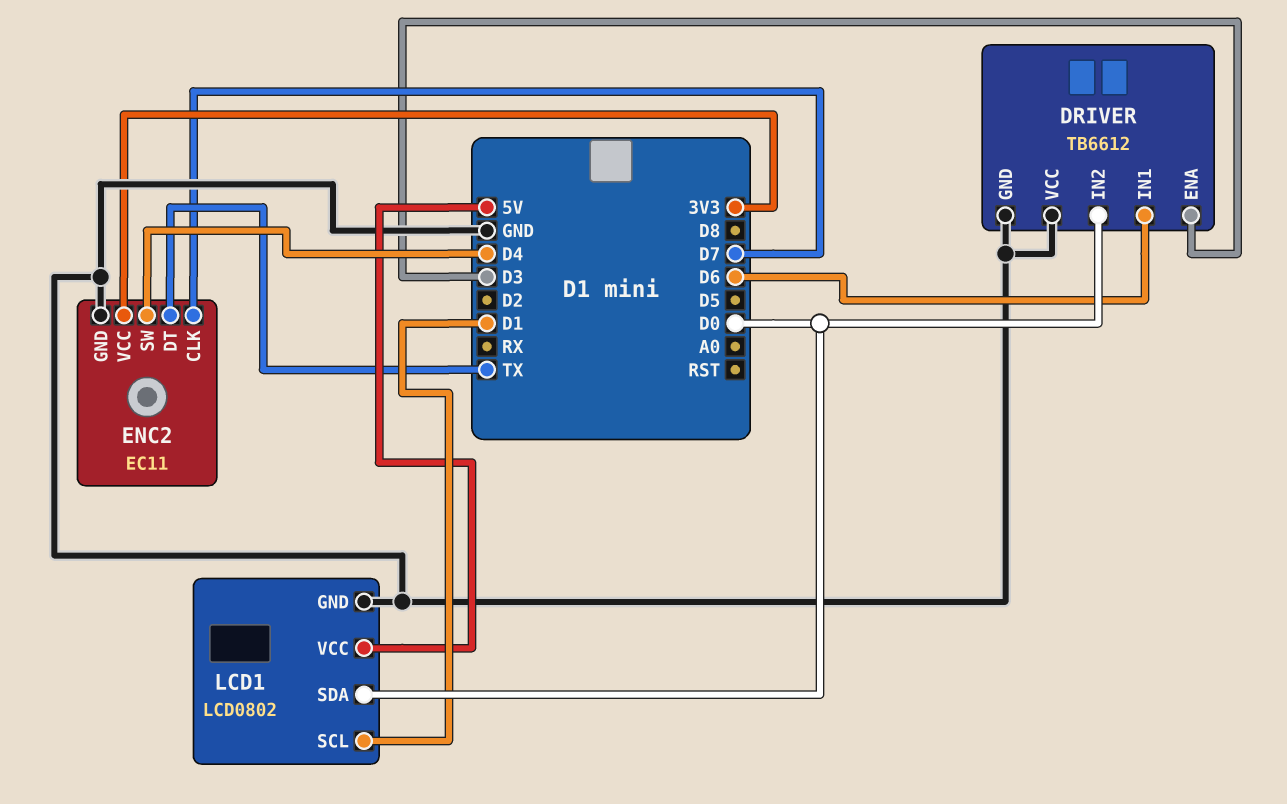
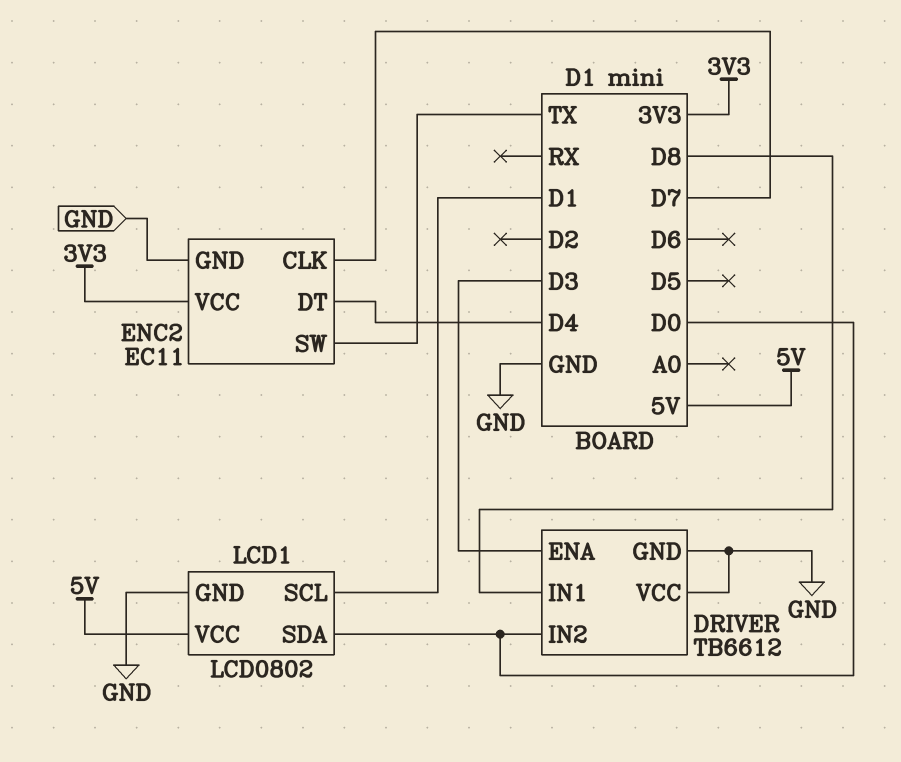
DRIVER pin IN1: D6 -> D8
ENC2 pin DT: TX -> D4
ENC2 pin SW: D4 -> TX

